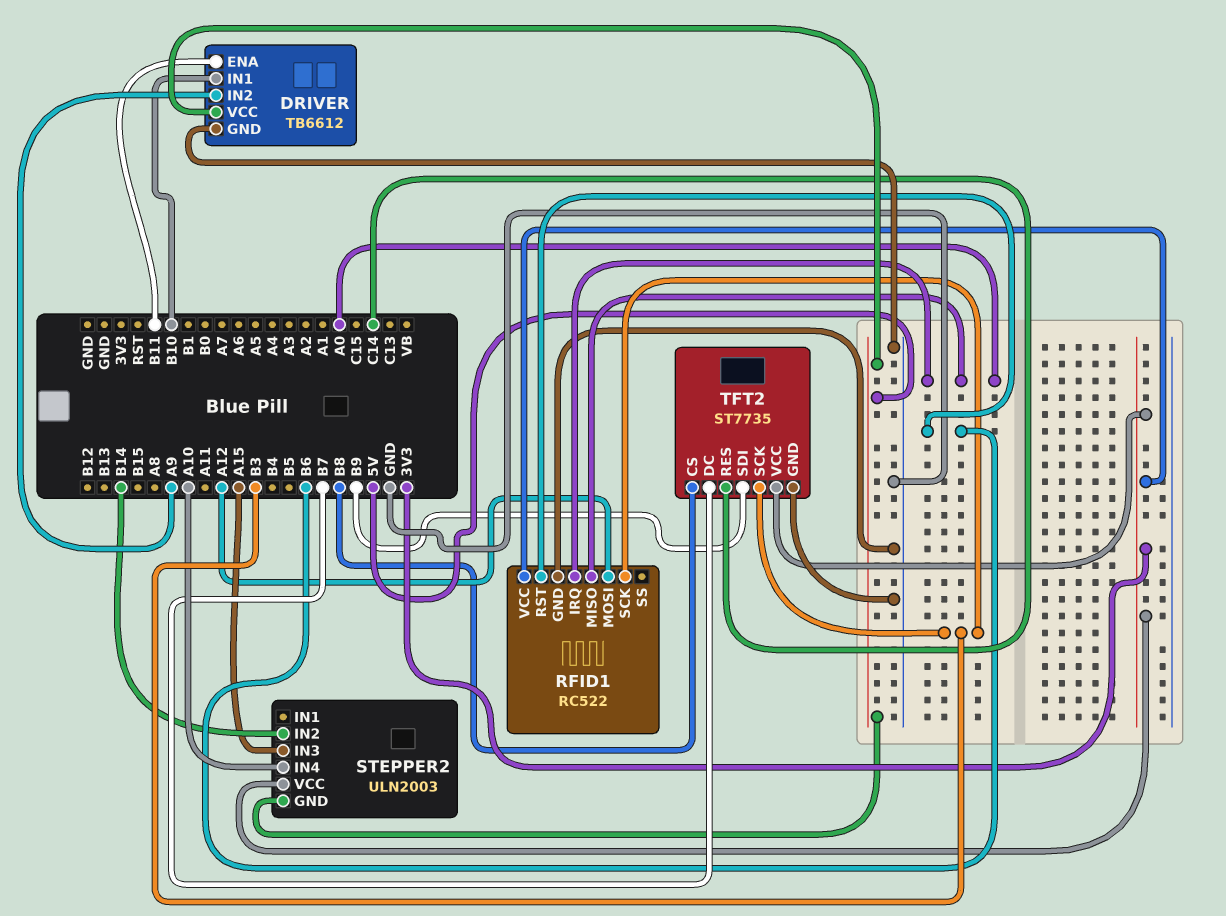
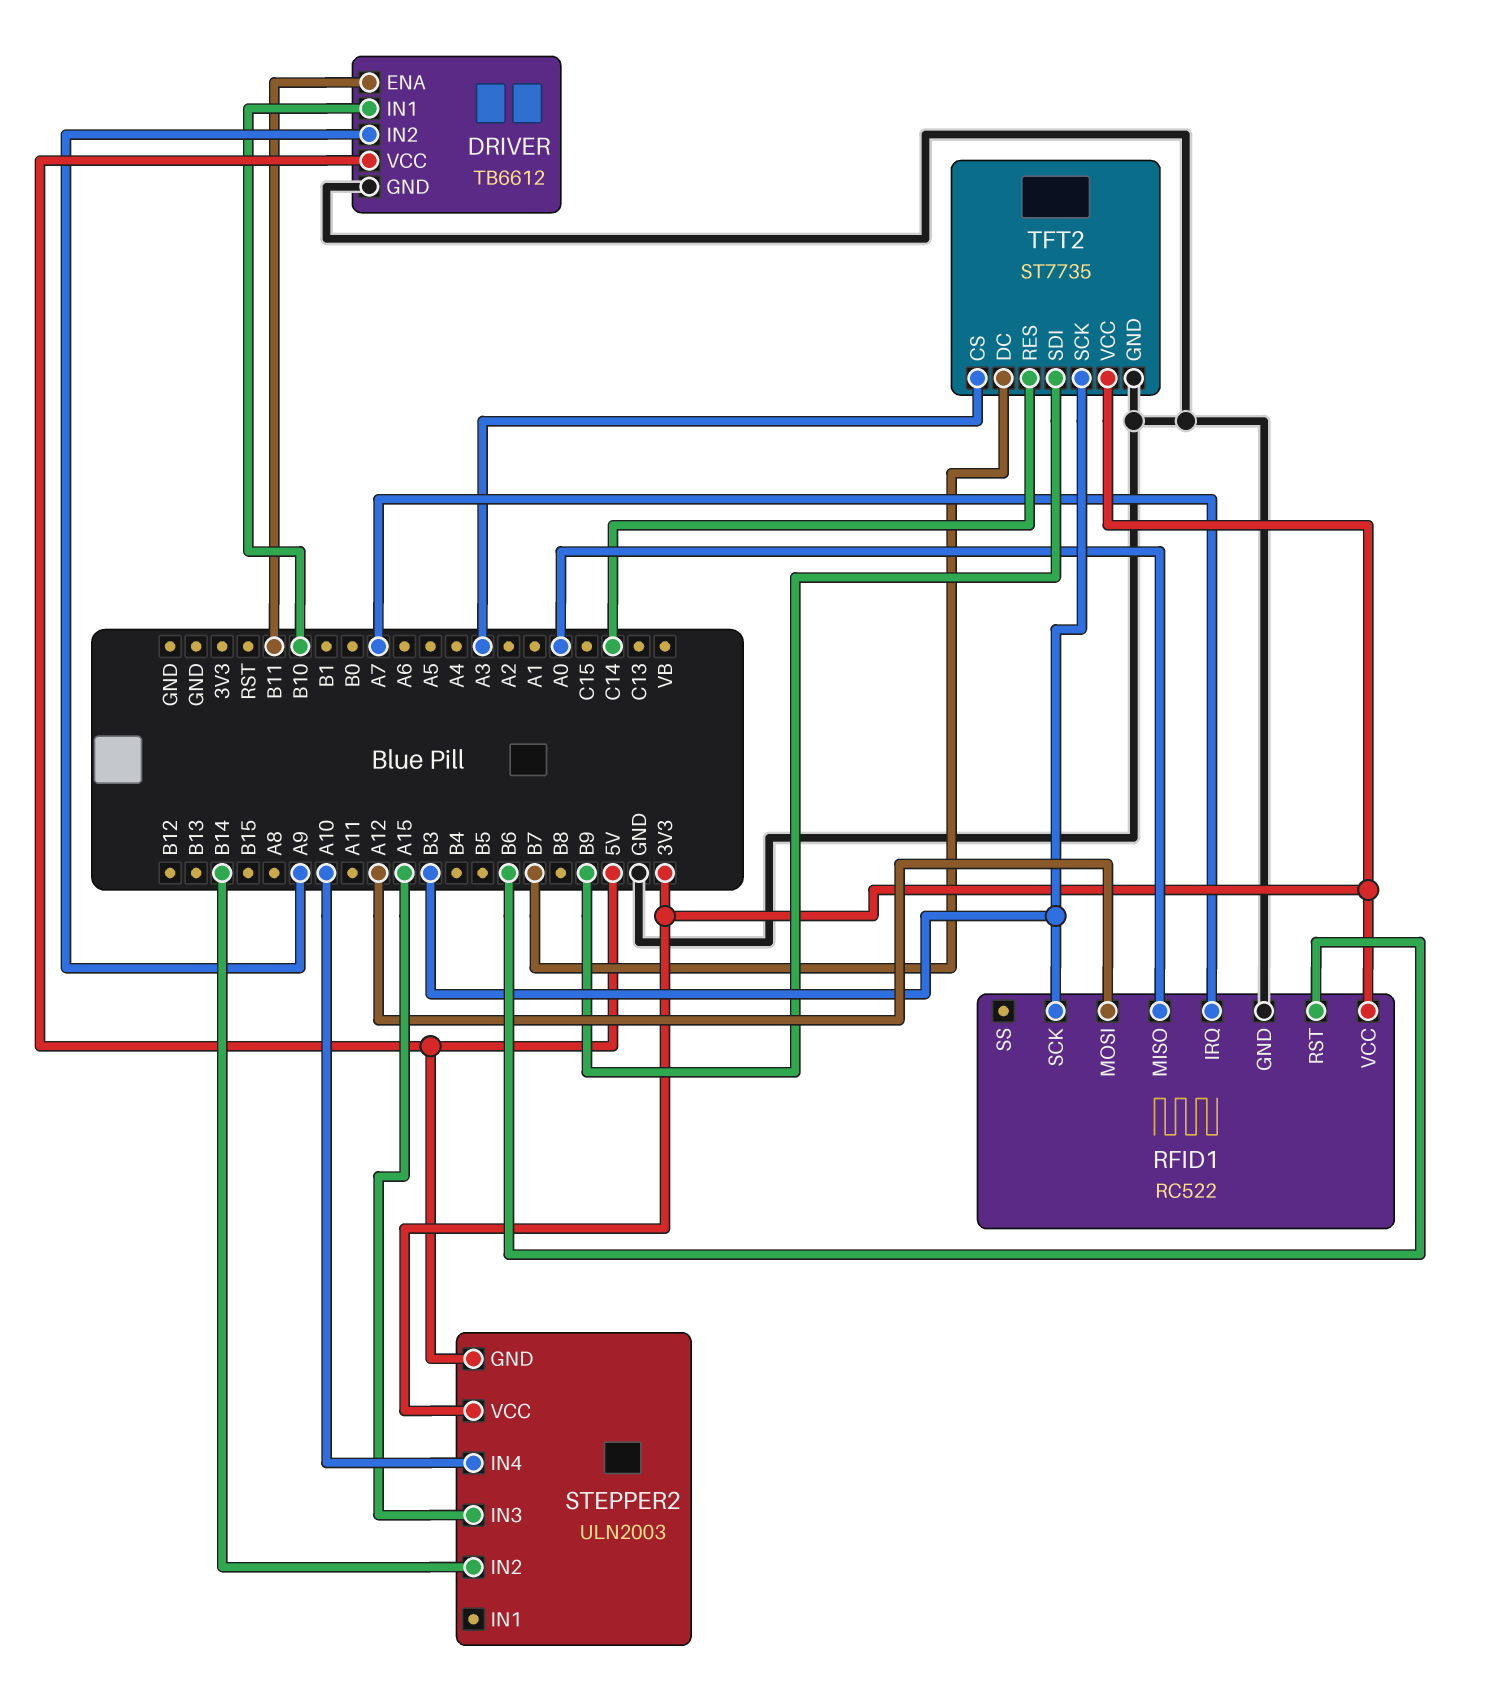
RFID1 pin IRQ: A0 -> A7
TFT2 pin CS: B8 -> A3

